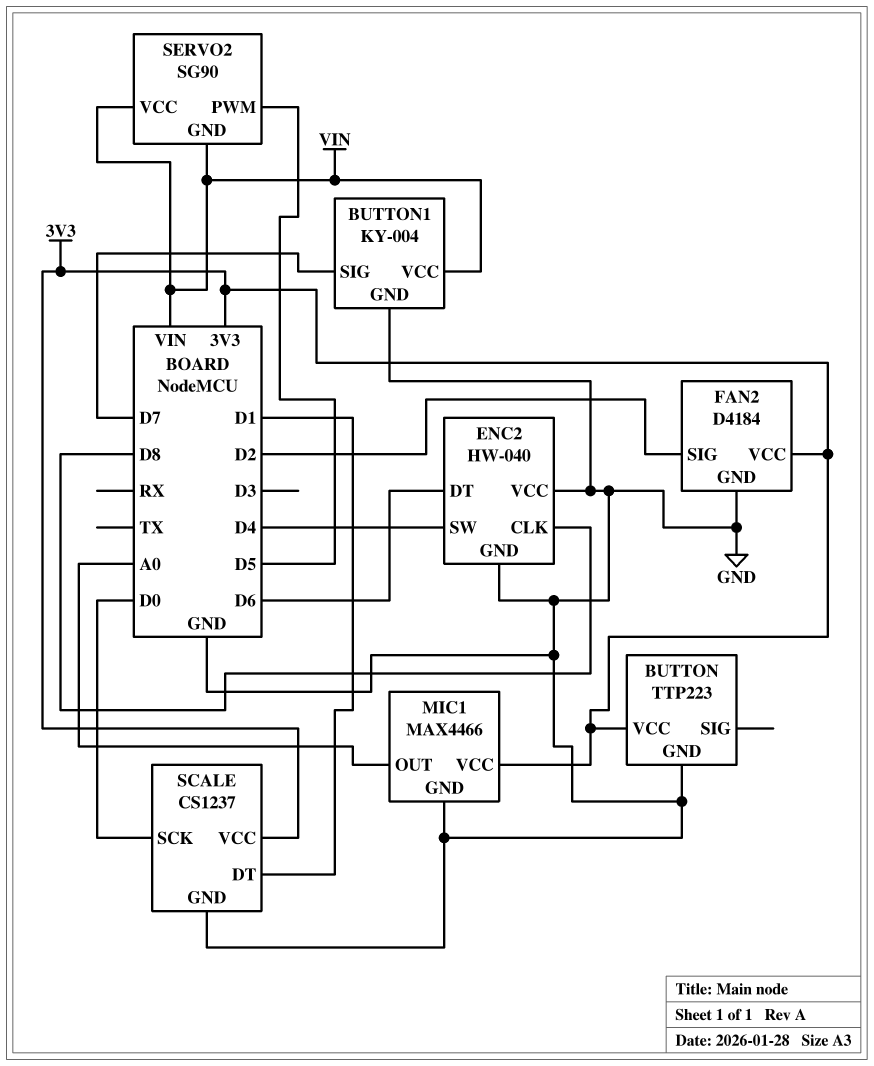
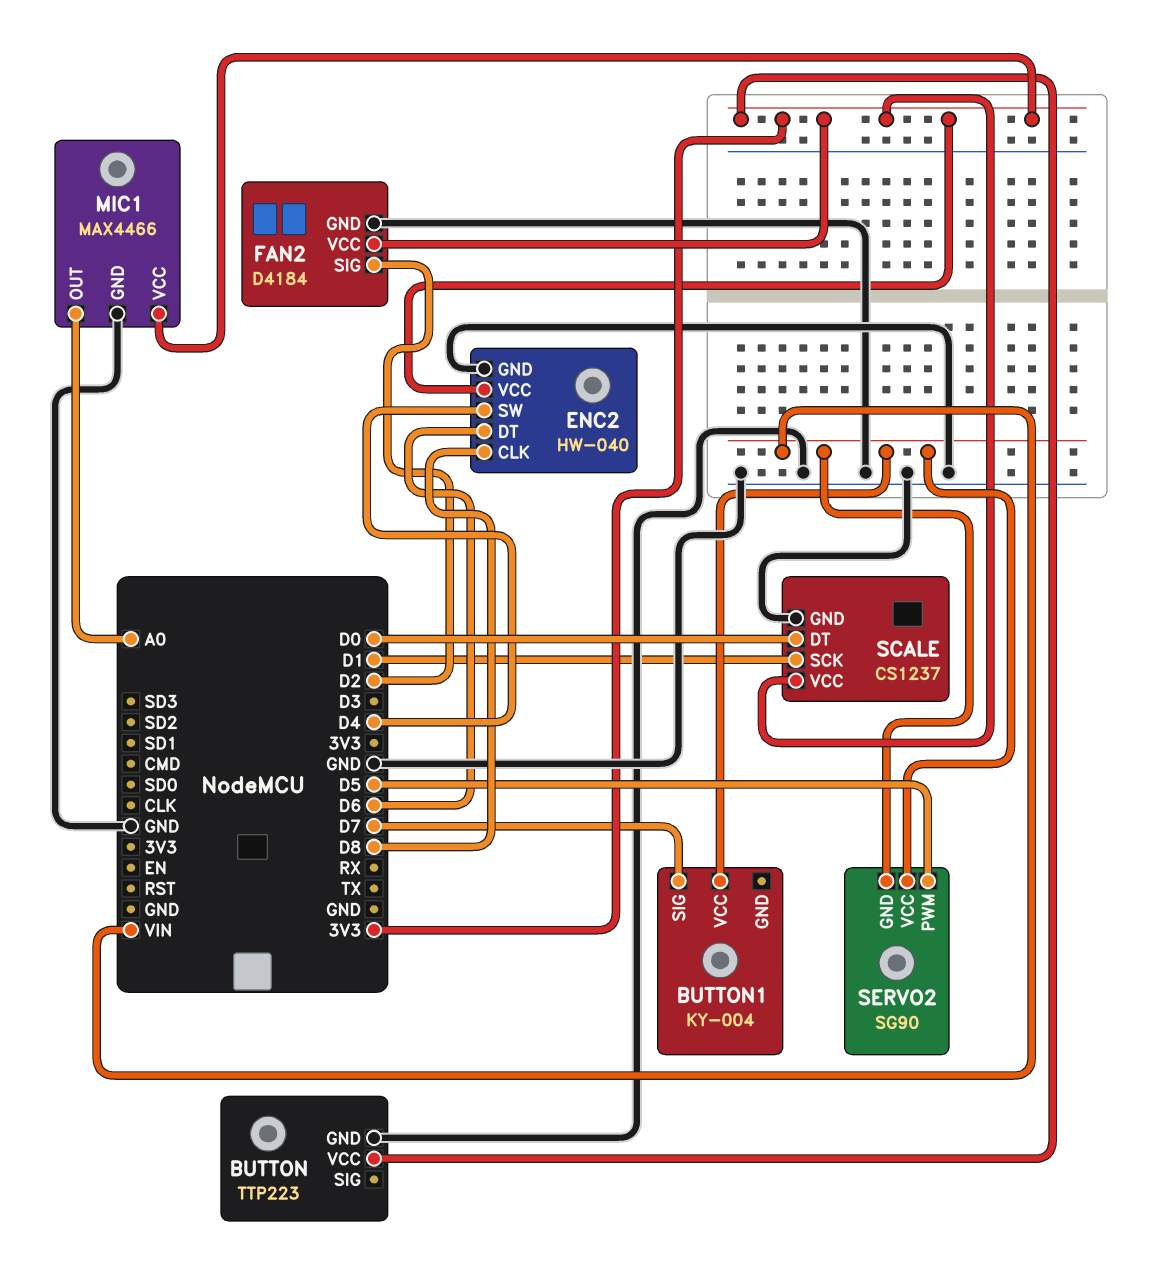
BUTTON1 pin GND: GND -> none
ENC2 pin VCC: GND -> 3V3
SCALE pin DT: D1 -> D0
SCALE pin SCK: D0 -> D1

